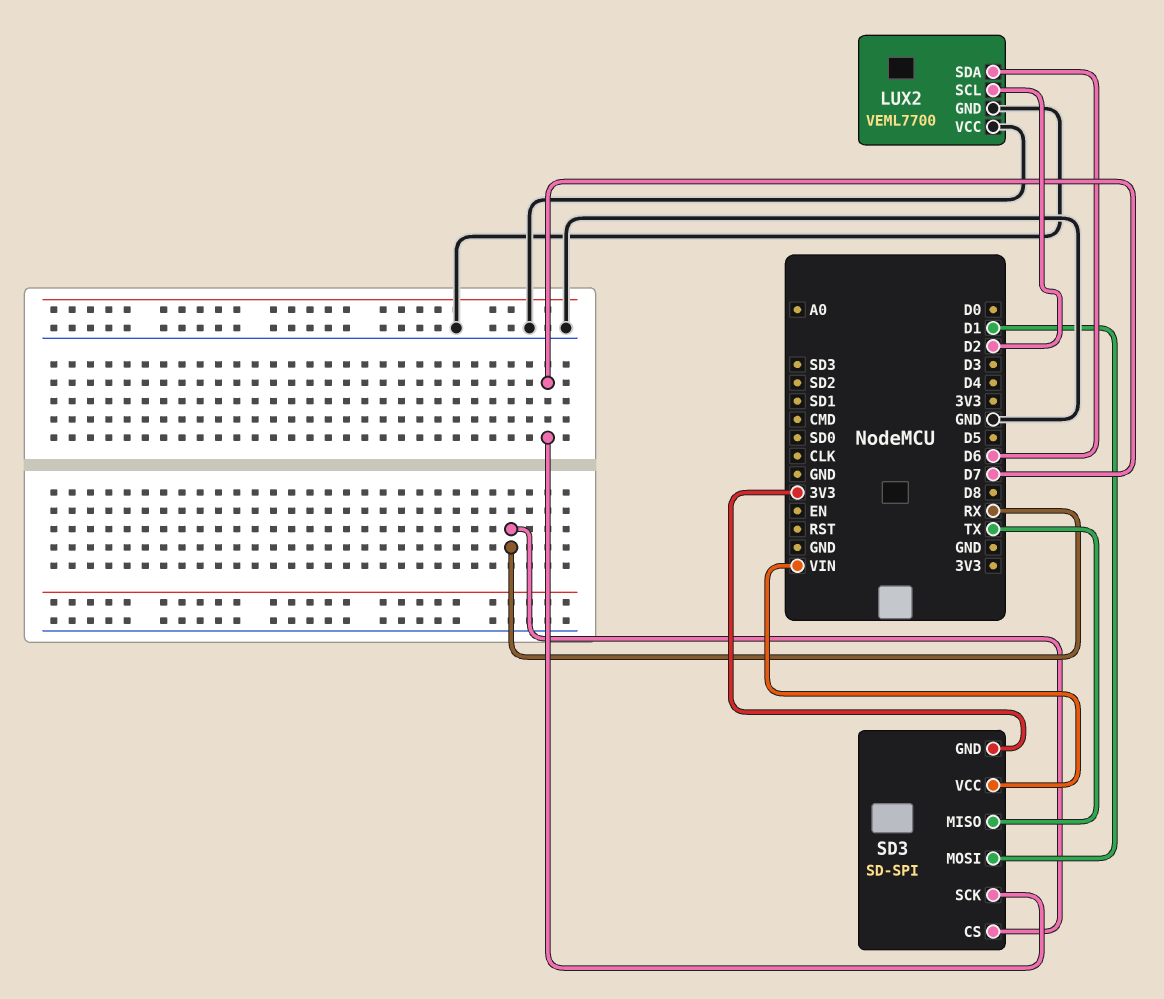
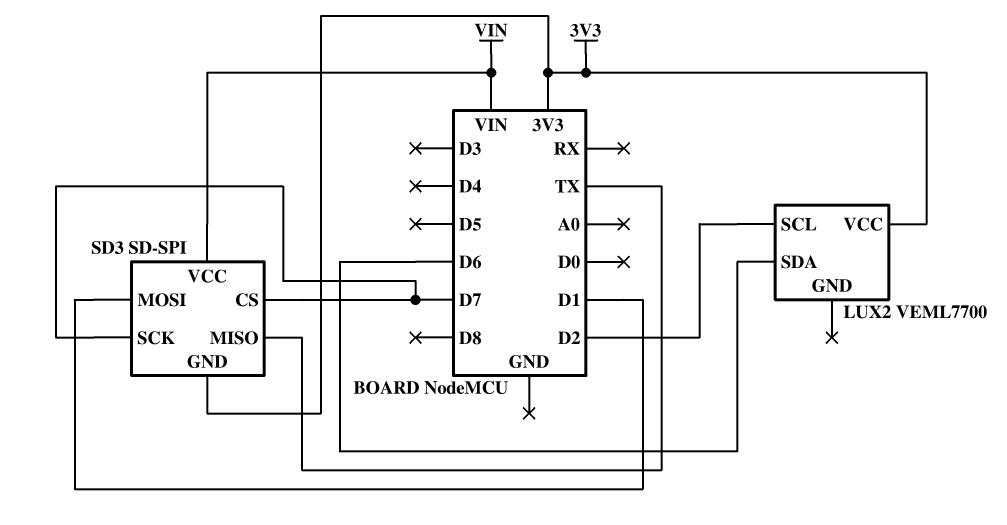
LUX2 pin GND: GND -> none
LUX2 pin VCC: GND -> 3V3
SD3 pin CS: RX -> D7

